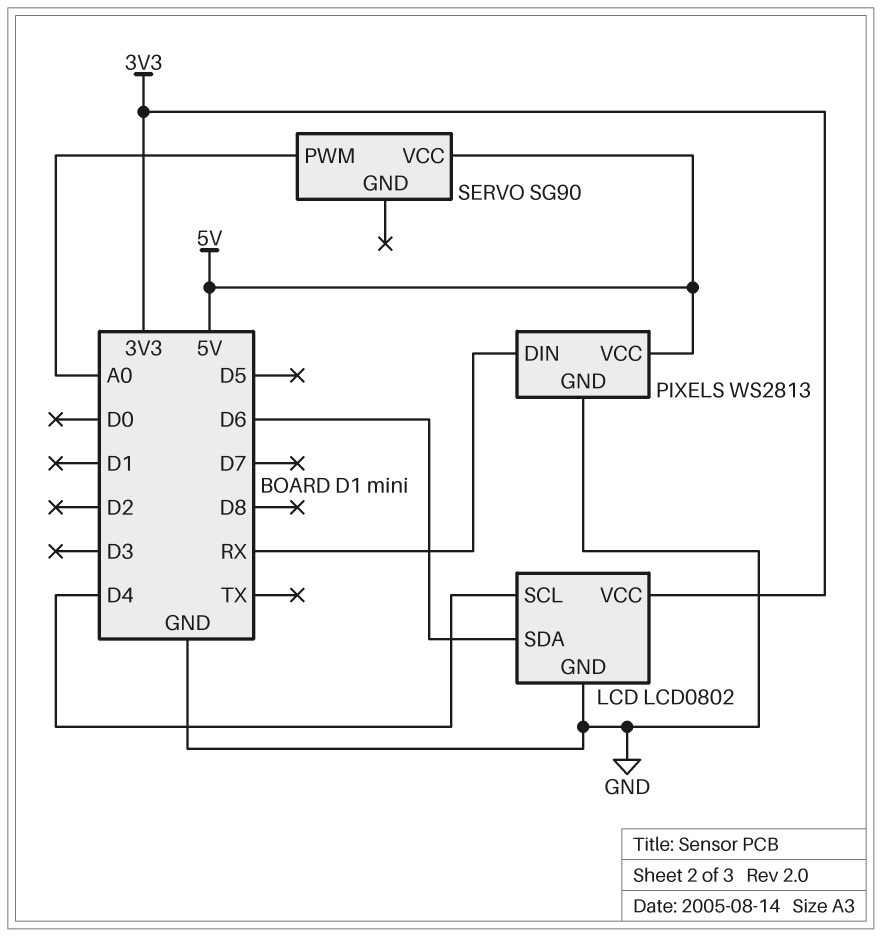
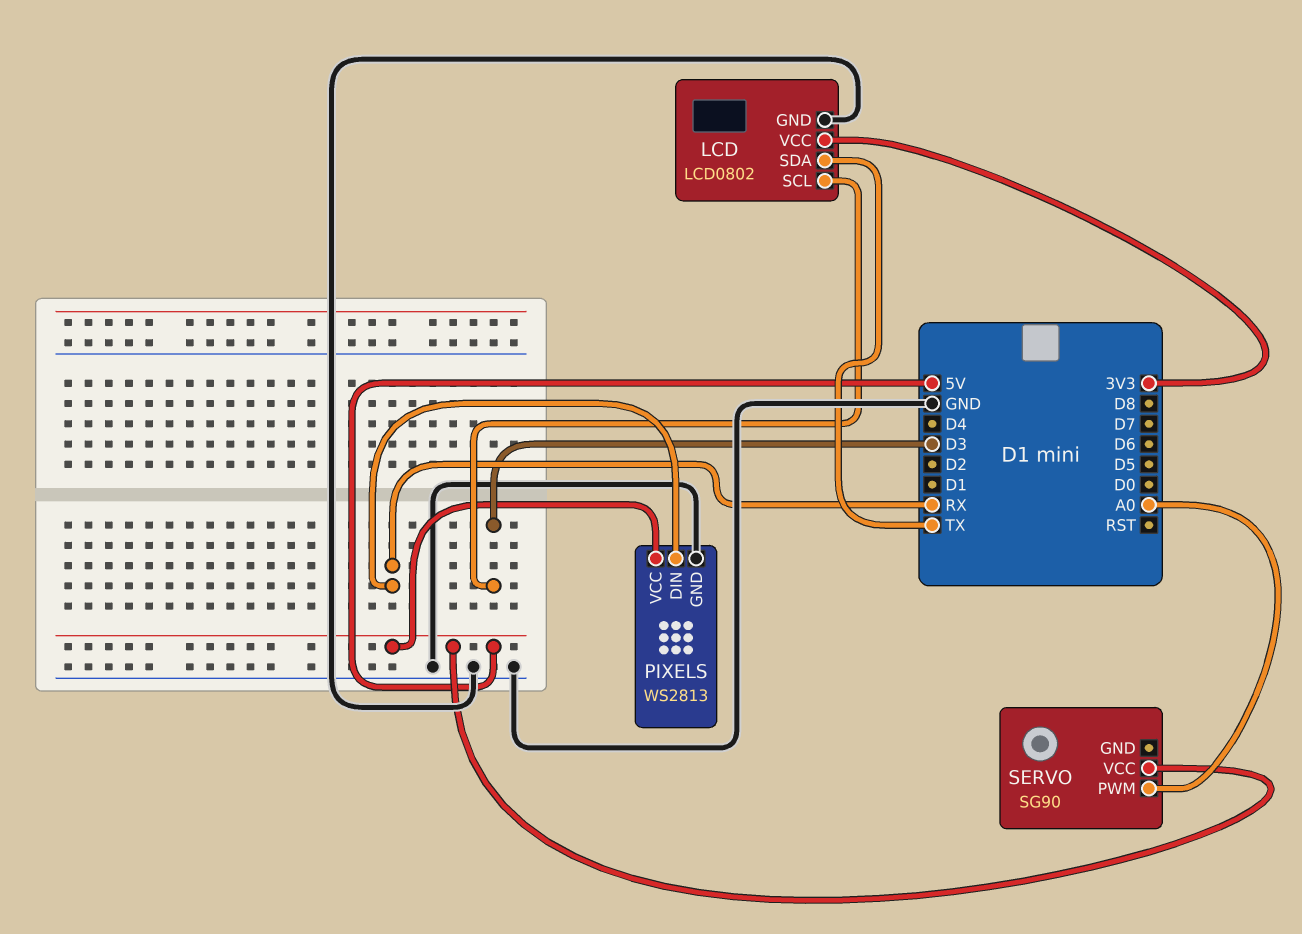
LCD pin SCL: D4 -> D3
LCD pin SDA: D6 -> TX

